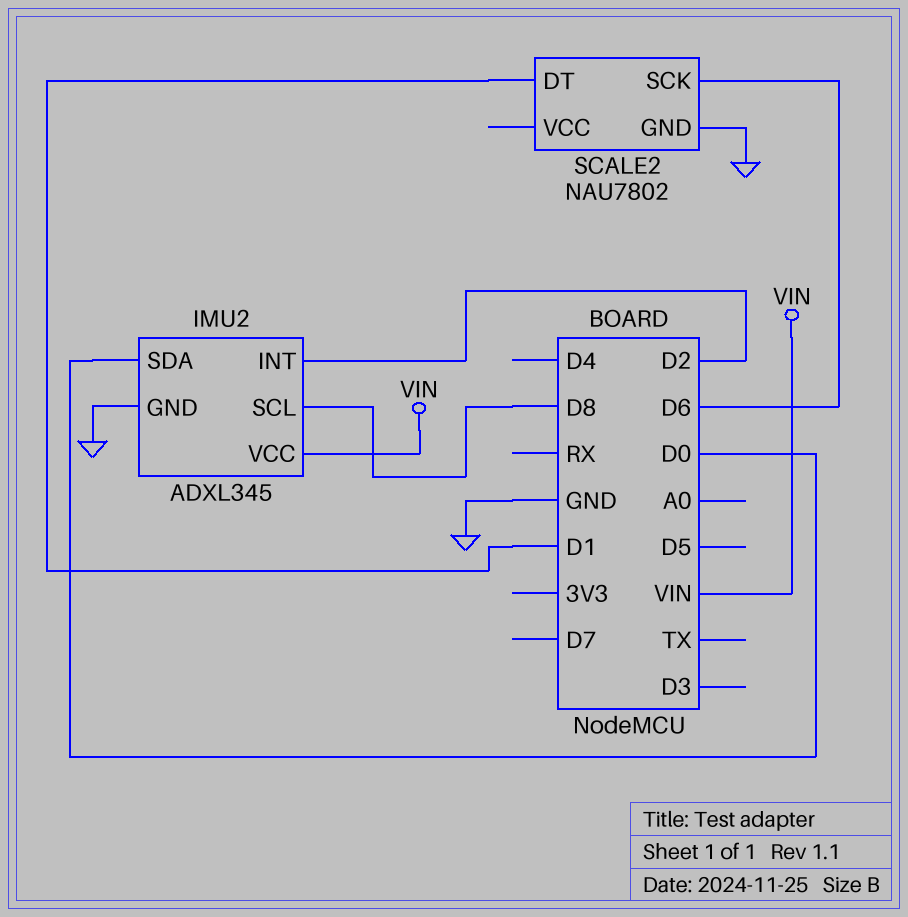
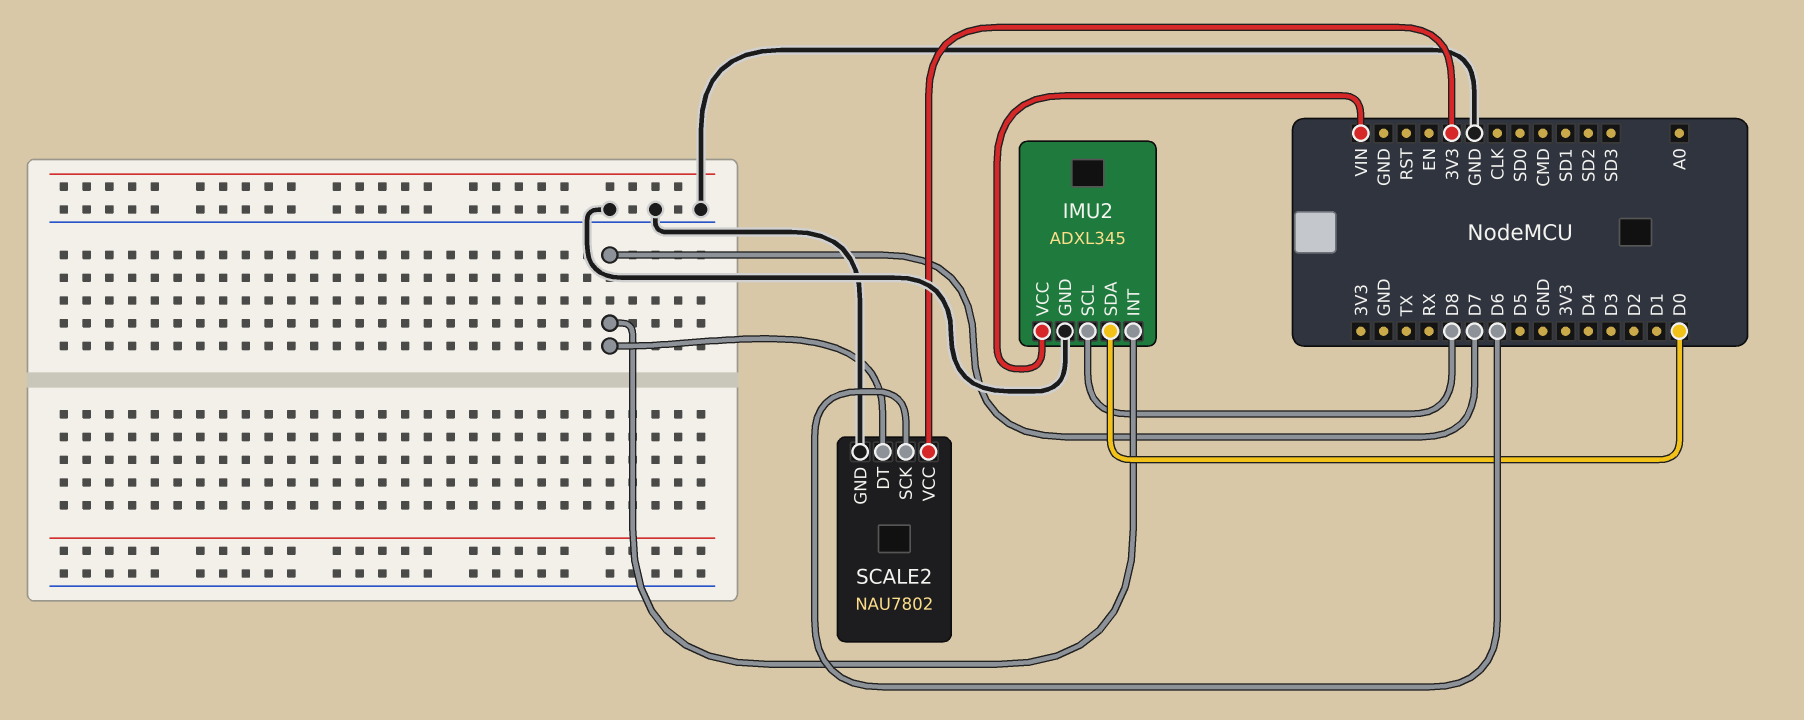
IMU2 pin INT: D2 -> D7
SCALE2 pin DT: D1 -> D7
SCALE2 pin VCC: none -> 3V3

